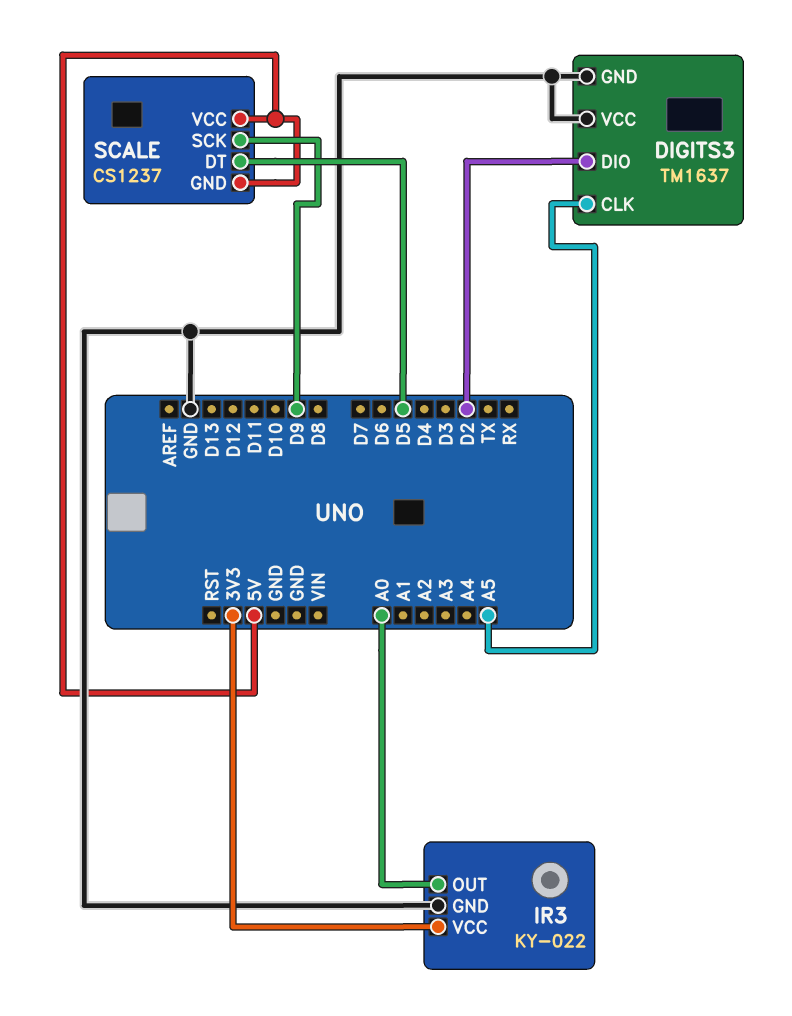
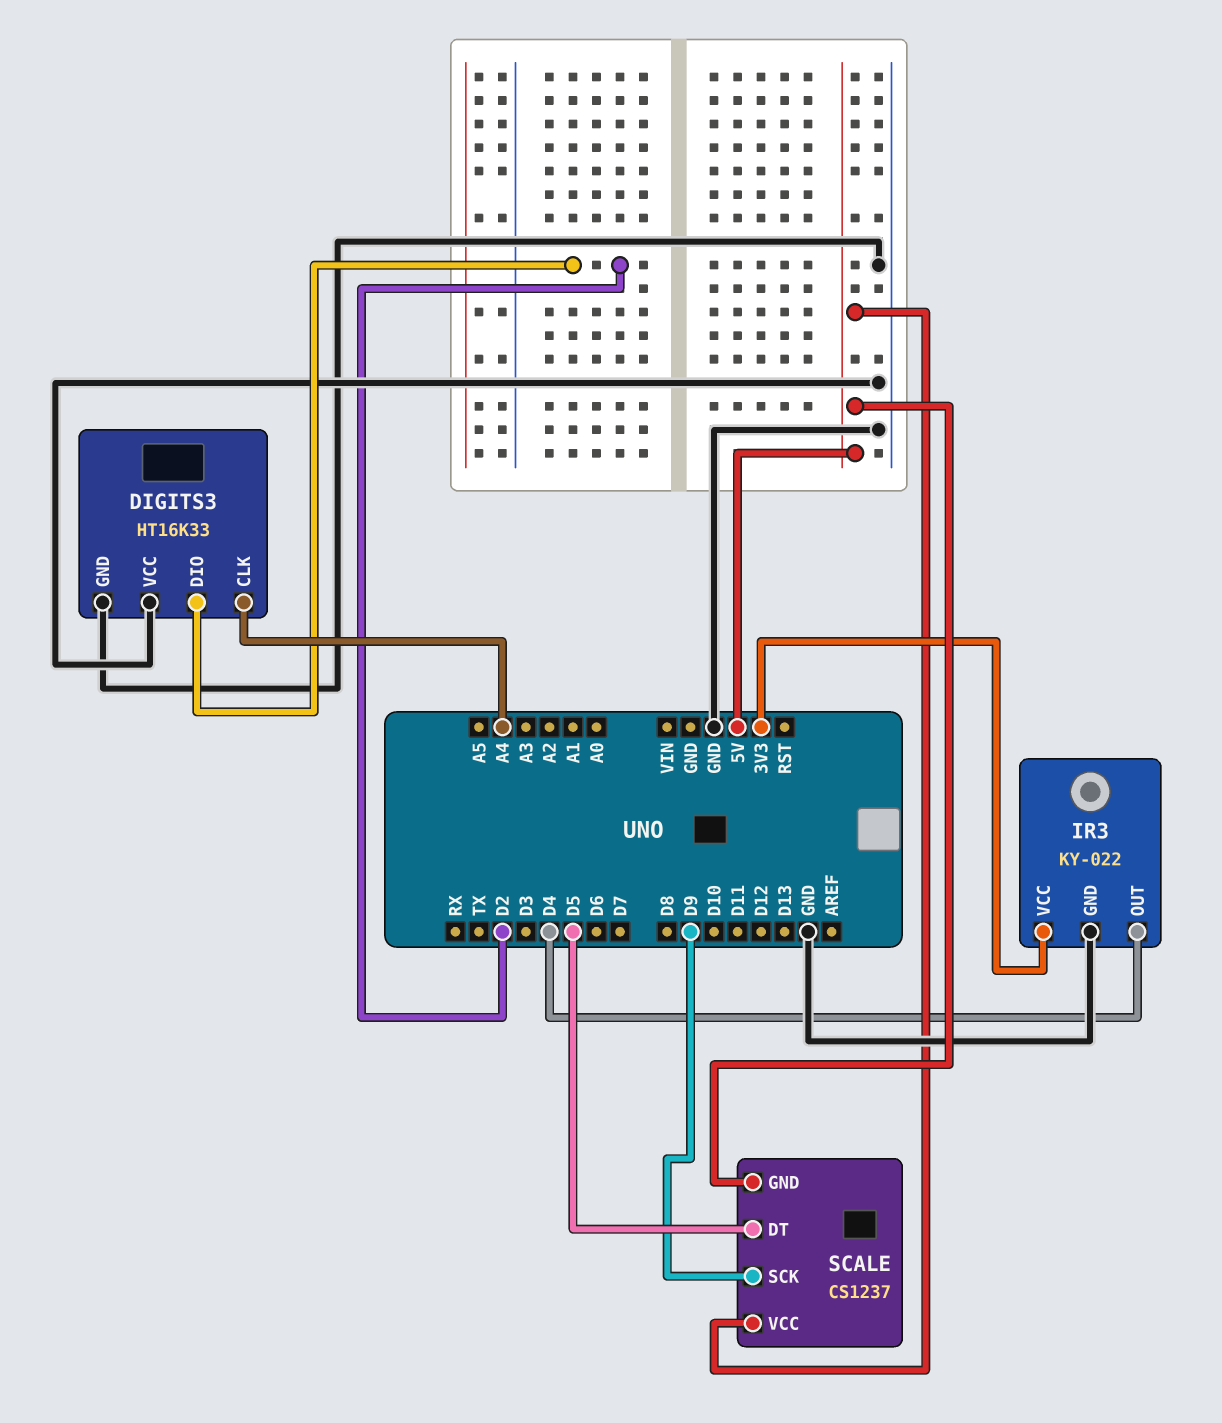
DIGITS3: TM1637 -> HT16K33
DIGITS3 pin CLK: A5 -> A4
IR3 pin OUT: A0 -> D4

